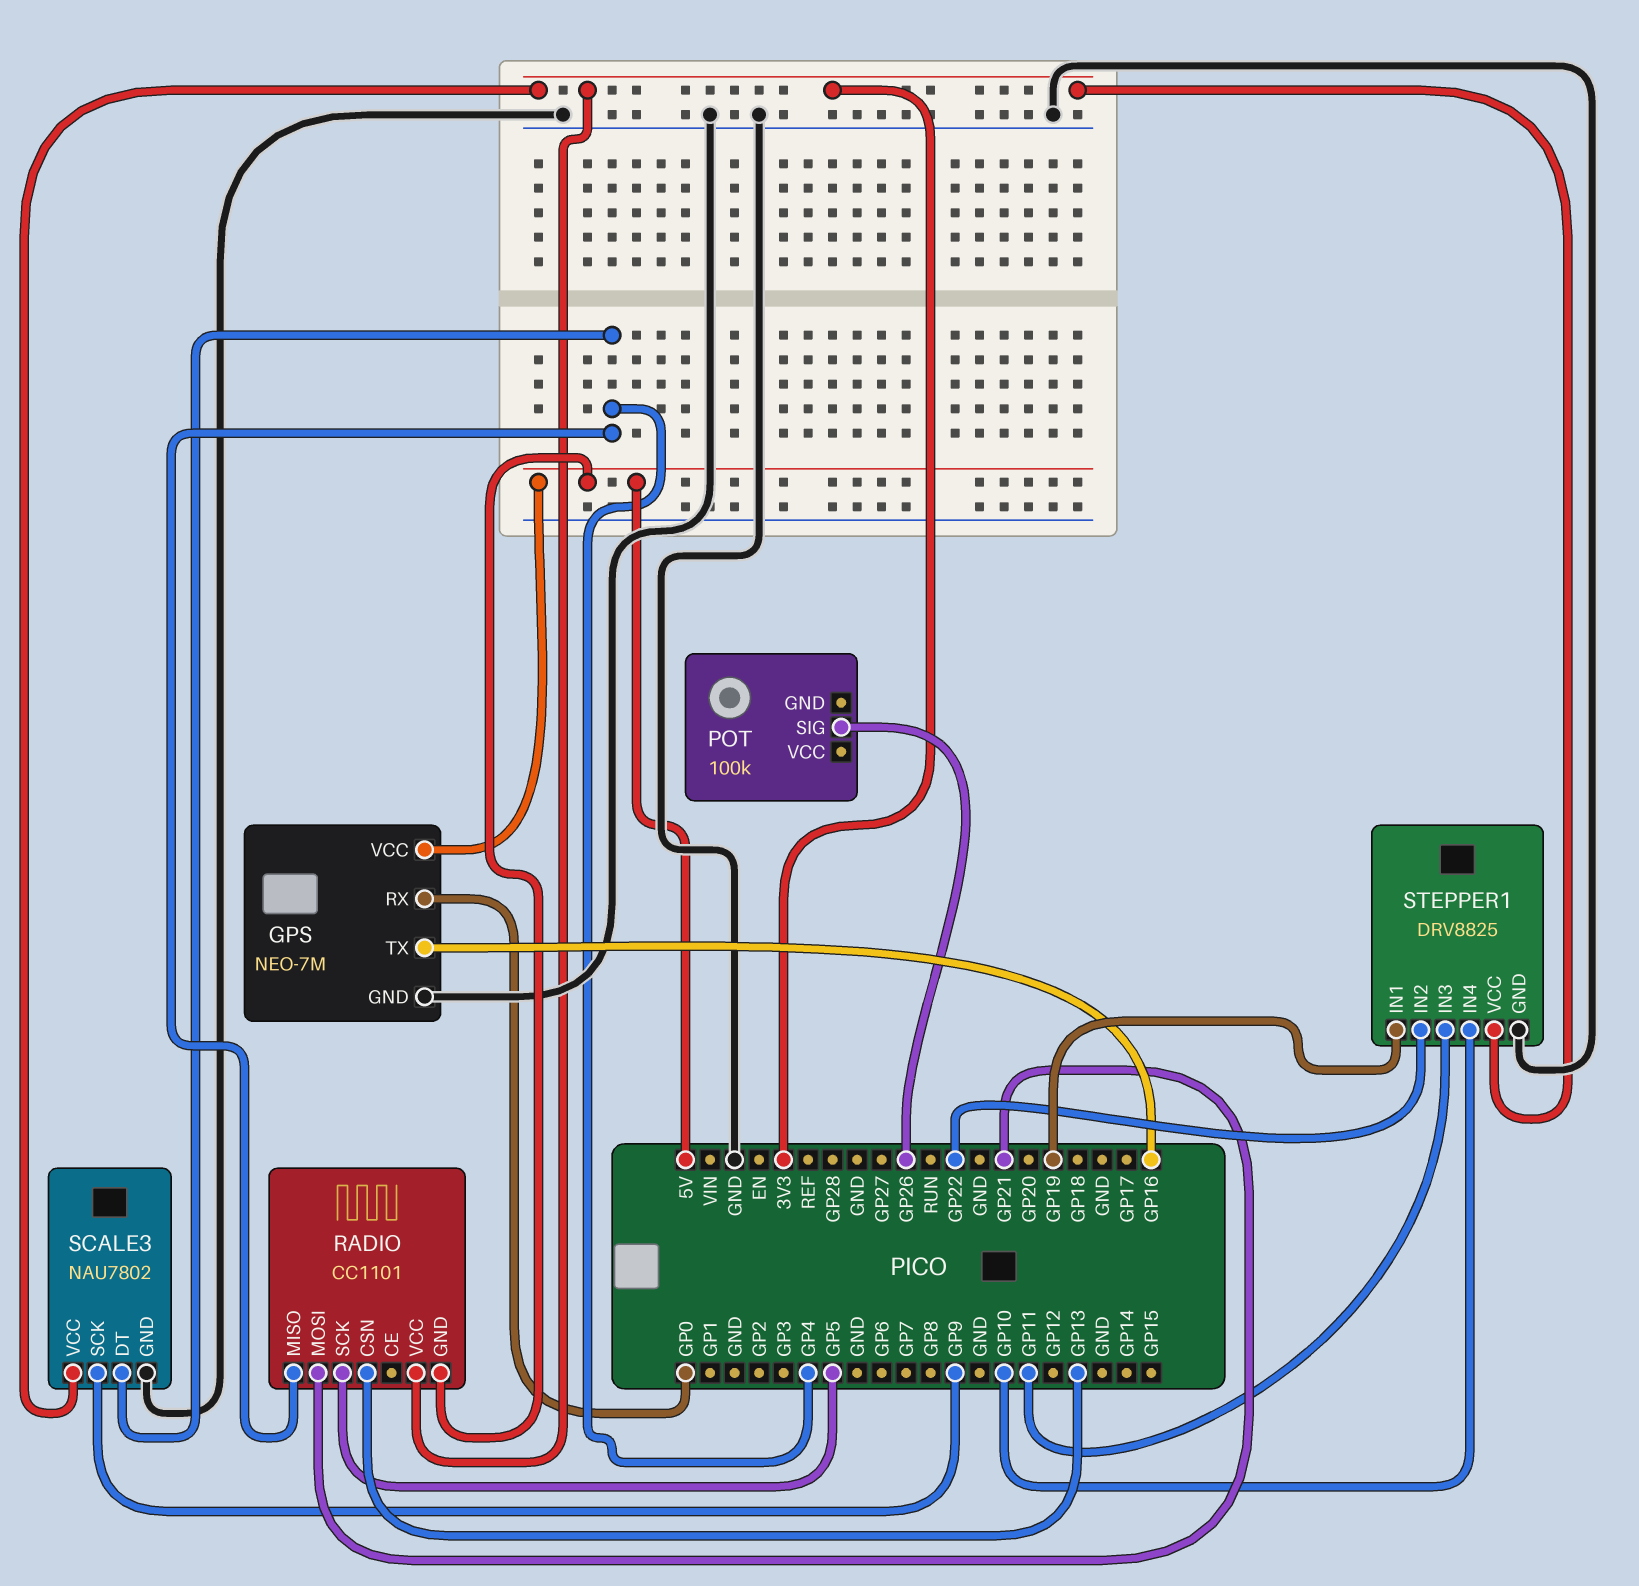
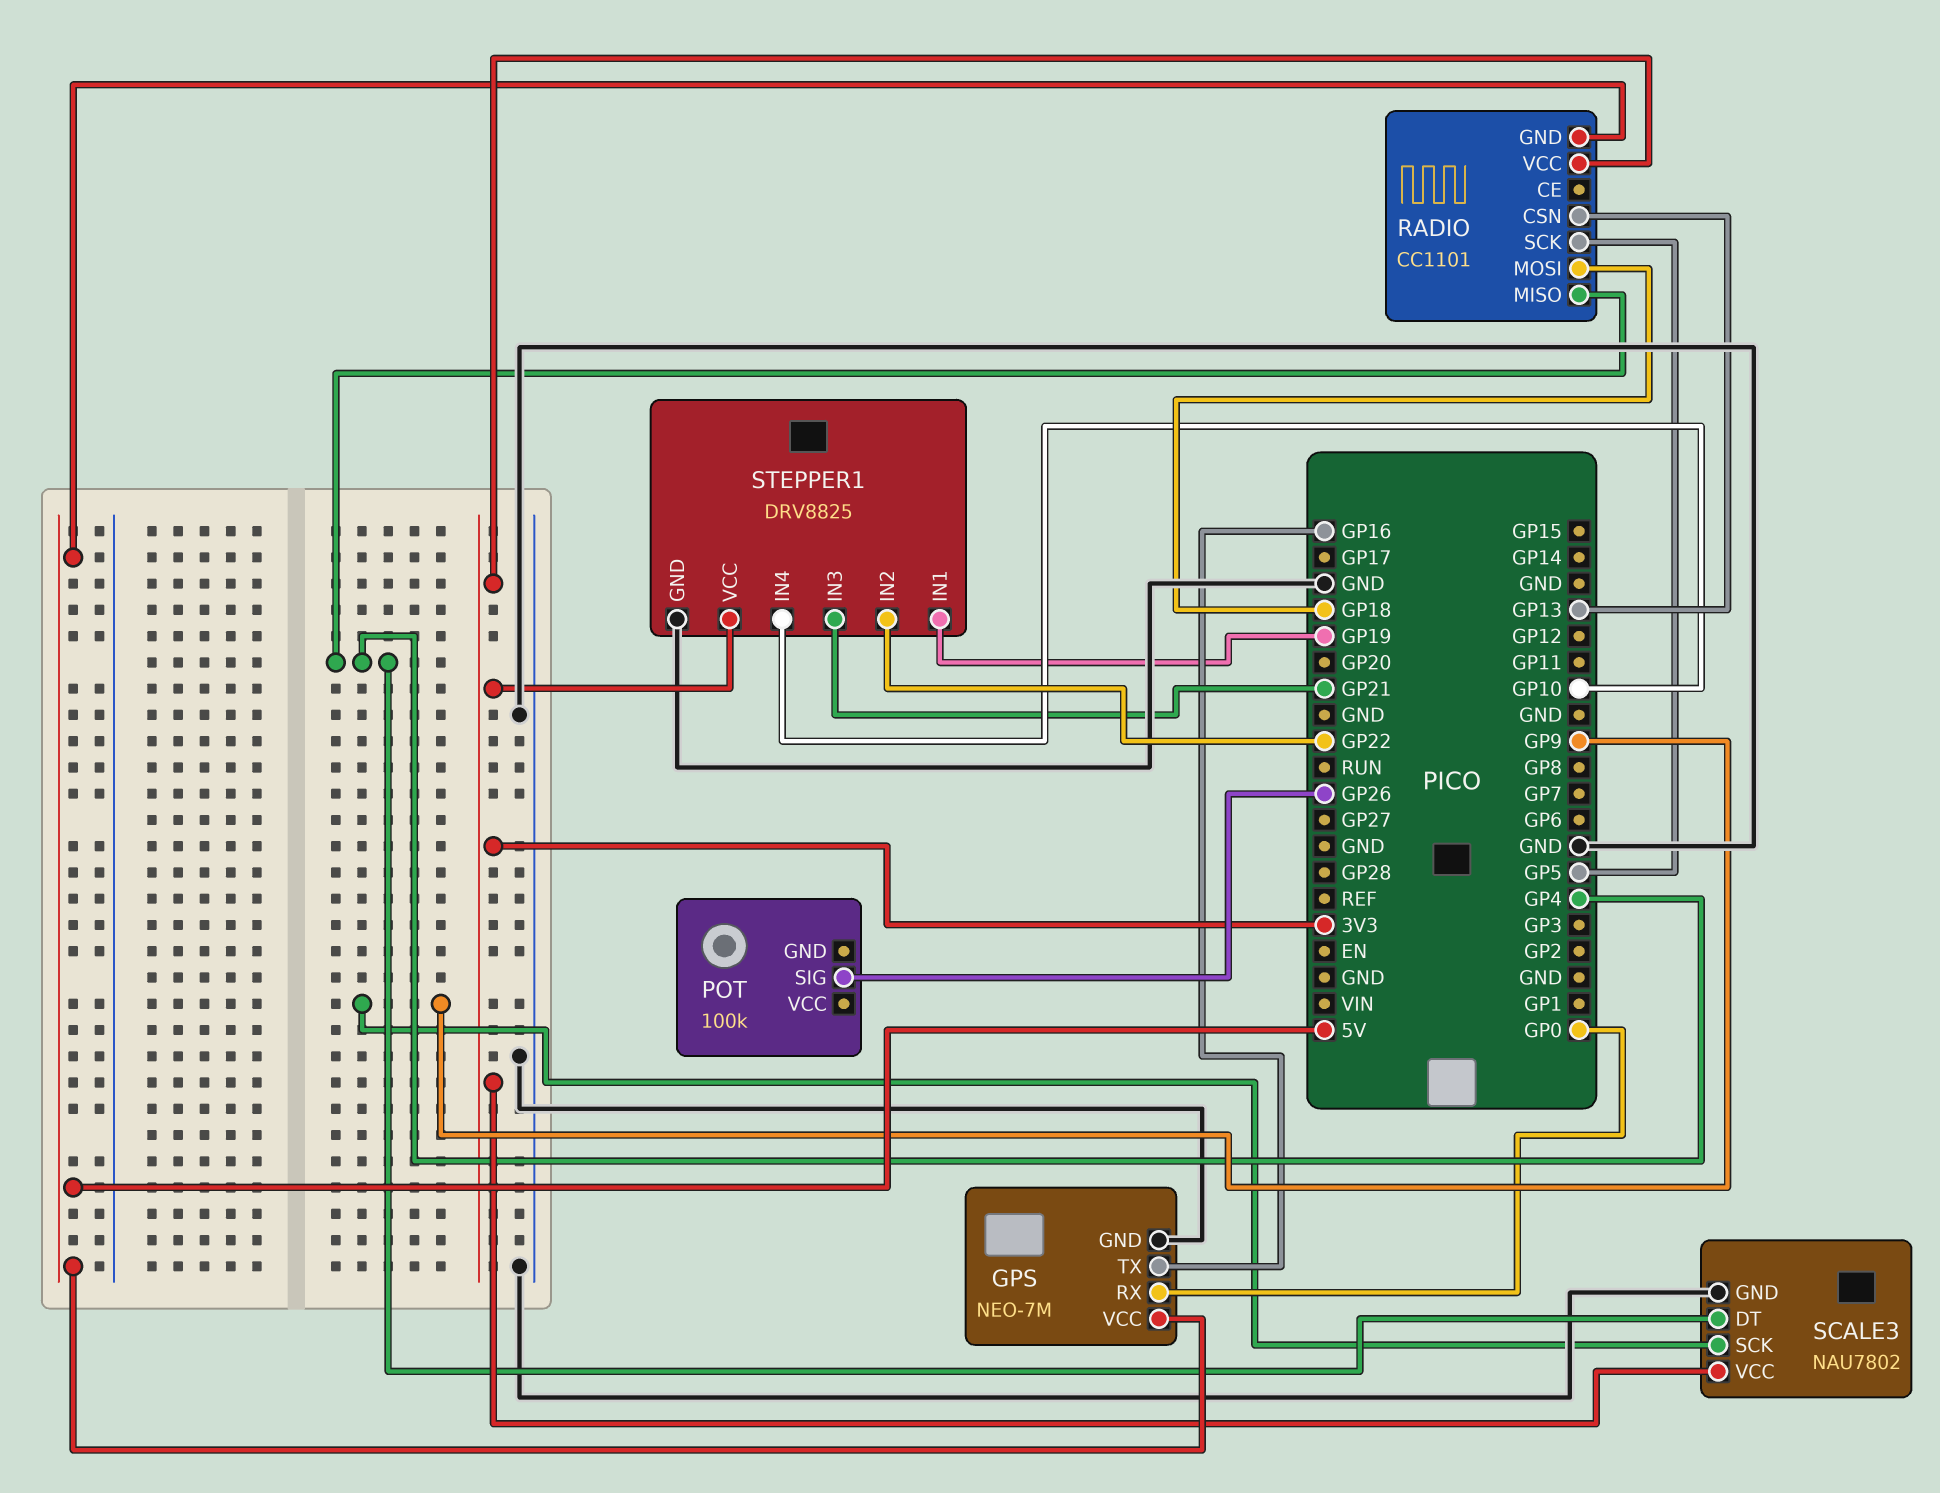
RADIO pin MOSI: GP21 -> GP18
STEPPER1 pin IN3: GP11 -> GP21

